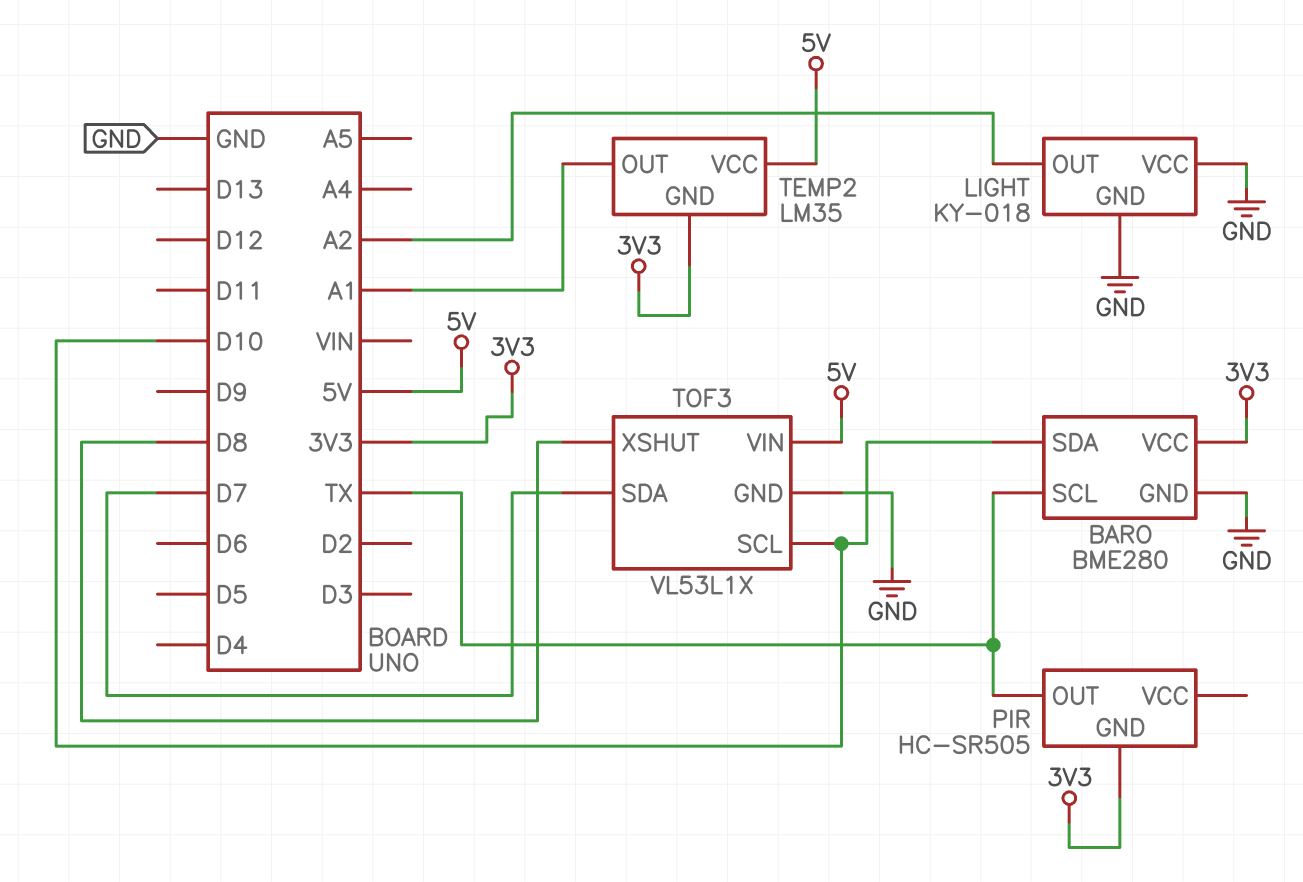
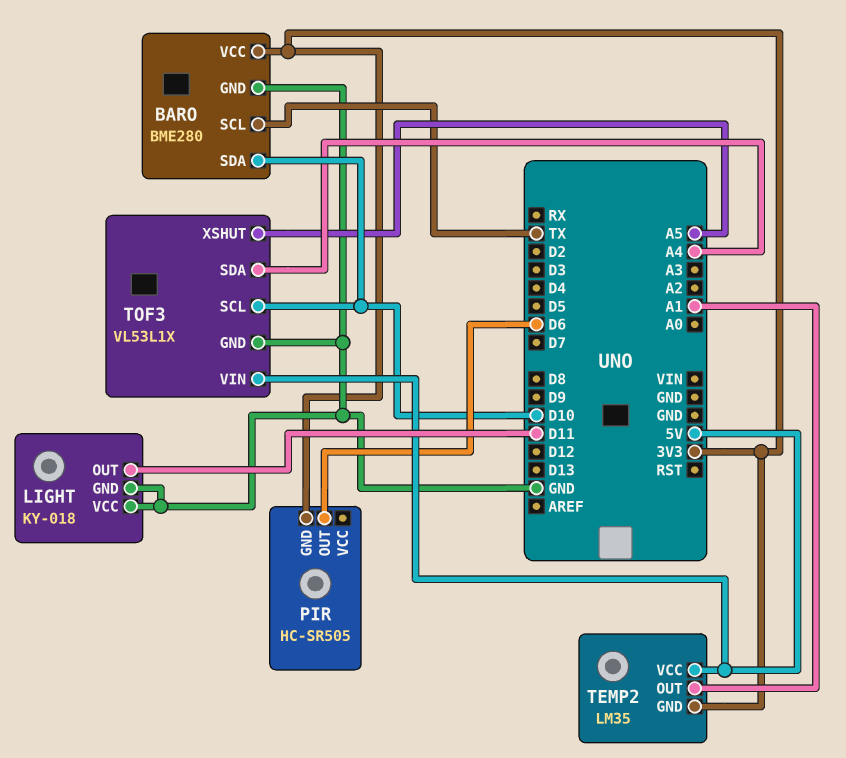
LIGHT pin OUT: A2 -> D11
PIR pin OUT: TX -> D6
TOF3 pin SDA: D7 -> A4
TOF3 pin XSHUT: D8 -> A5

